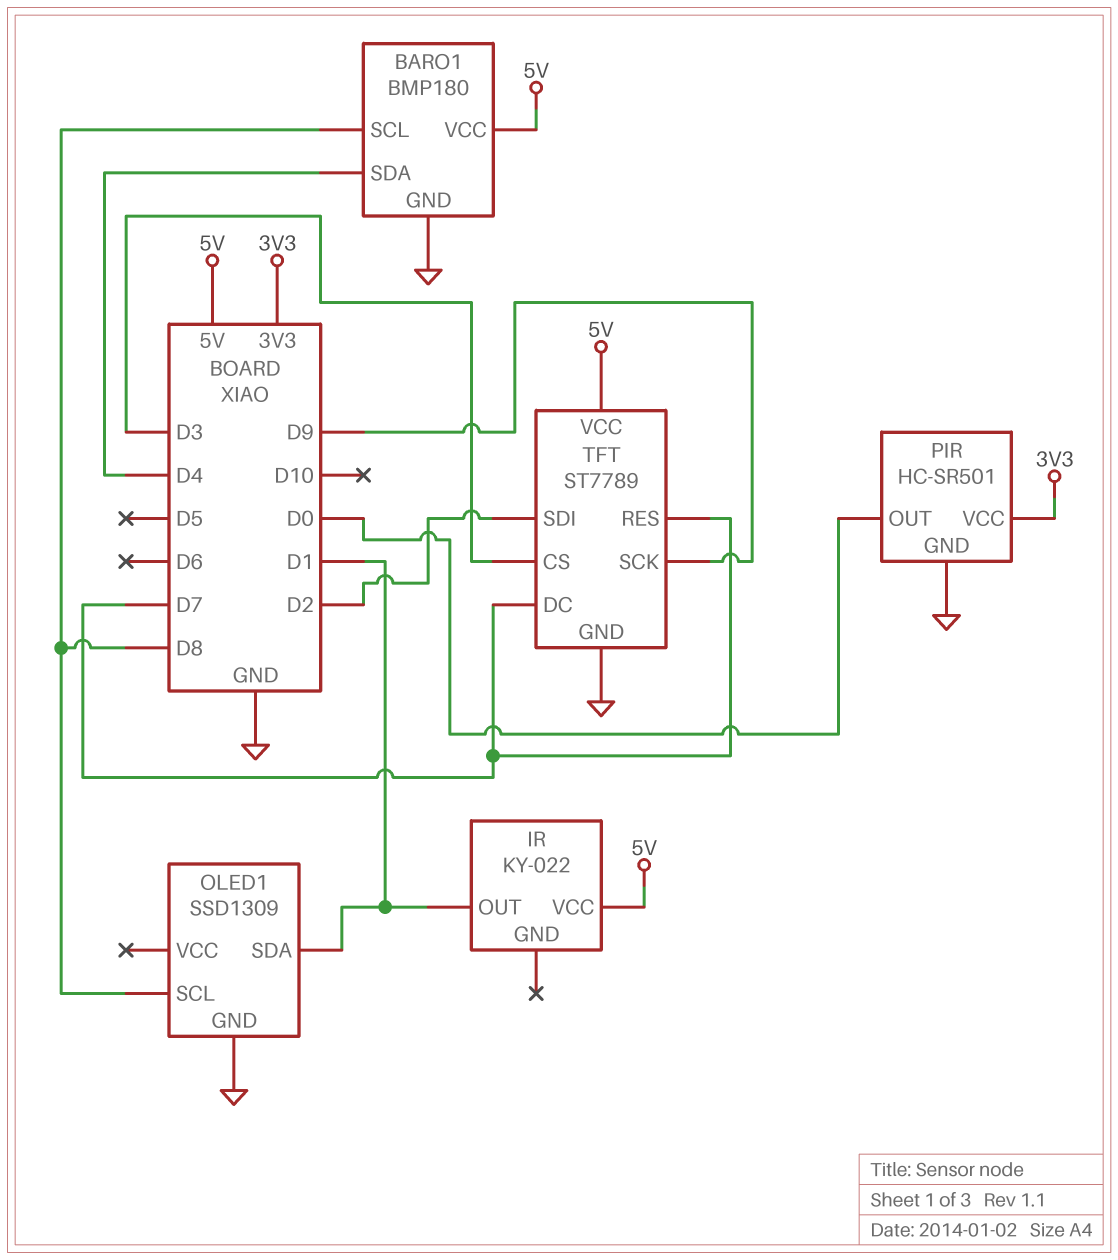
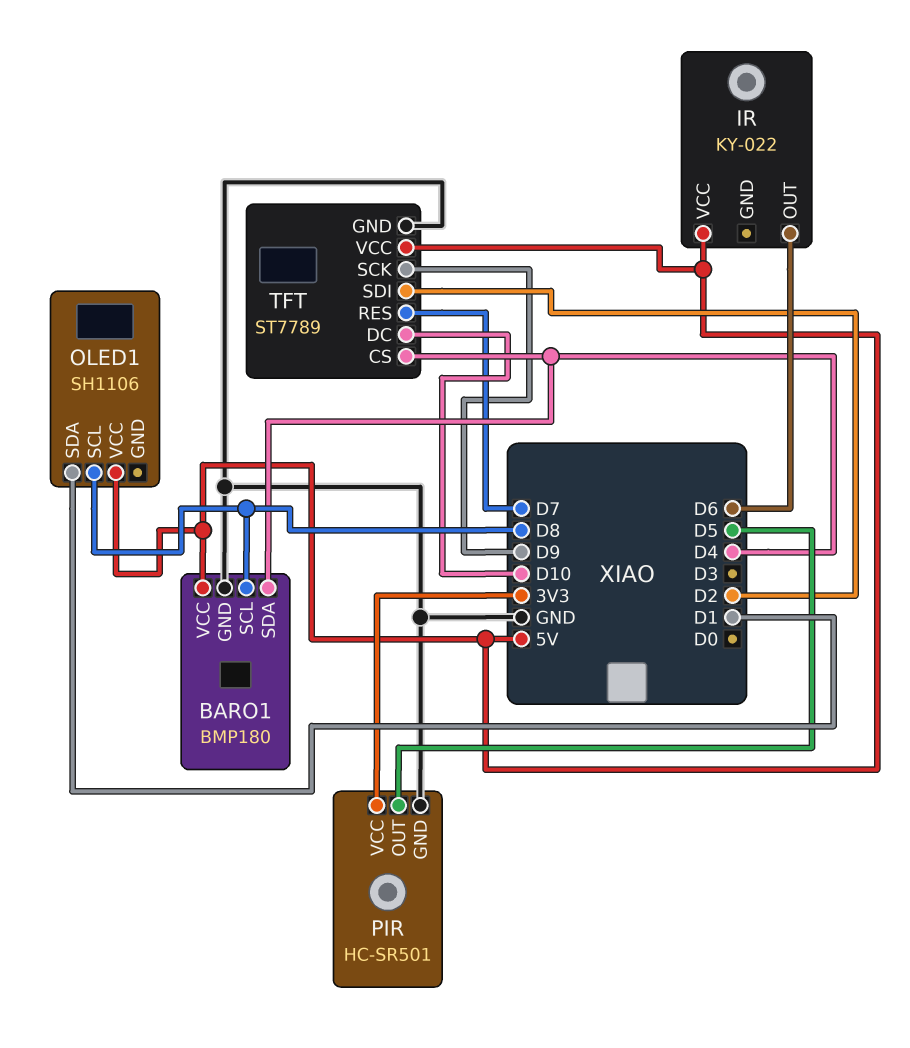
IR pin OUT: D1 -> D6
OLED1: SSD1309 -> SH1106
OLED1 pin GND: GND -> none
OLED1 pin VCC: none -> 5V
PIR pin OUT: D0 -> D5
TFT pin CS: D3 -> D4
TFT pin DC: D7 -> D10

